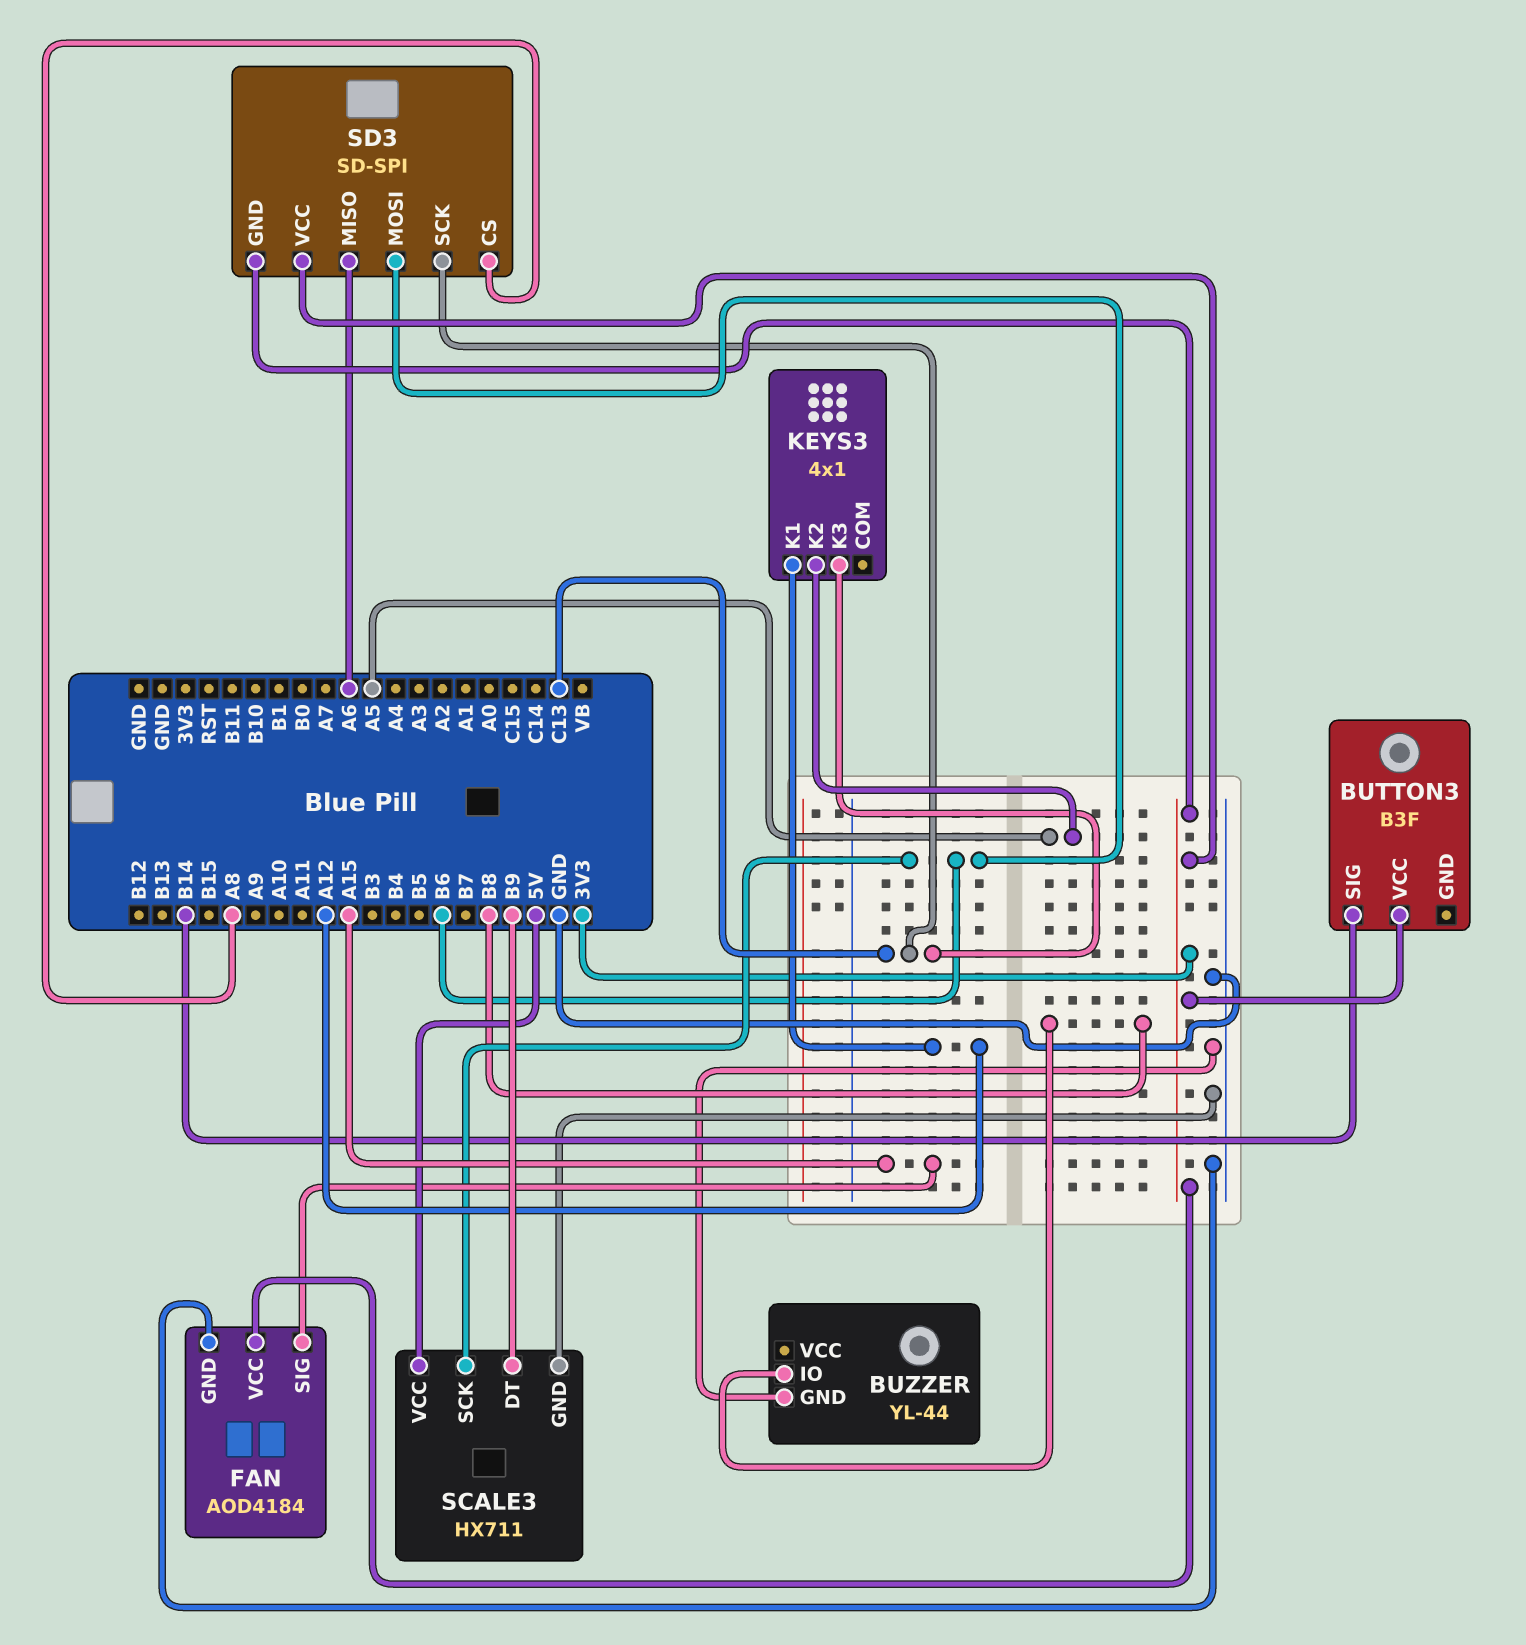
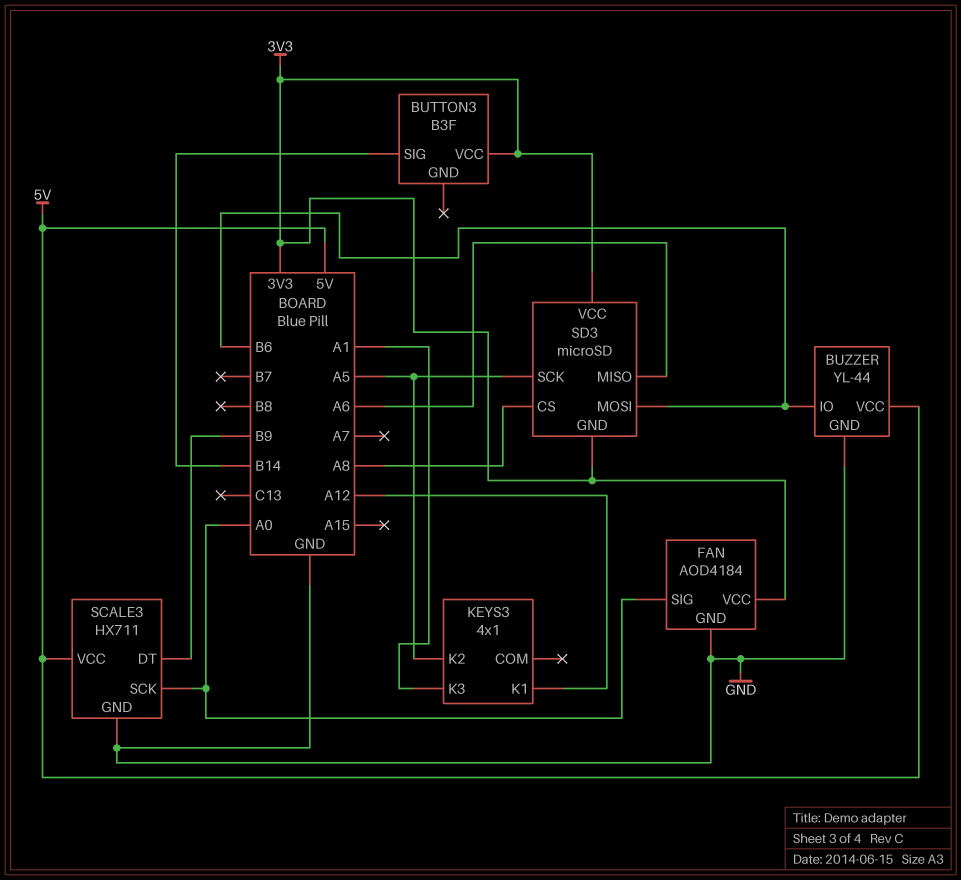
BUZZER pin IO: B8 -> B6
BUZZER pin VCC: none -> 5V
FAN pin SIG: A15 -> A0
KEYS3 pin K3: C13 -> A1
SCALE3 pin SCK: B6 -> A0
SD3: SD-SPI -> microSD
SD3 pin SCK: C13 -> A5

